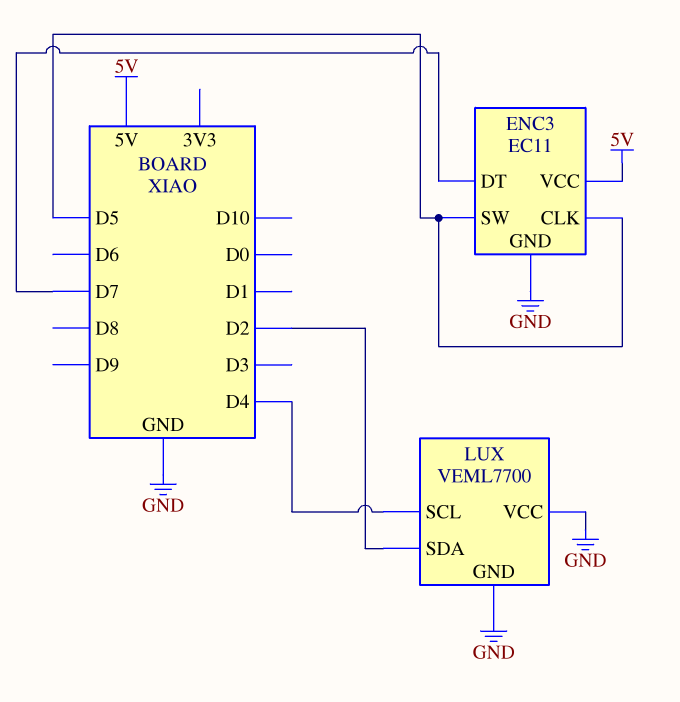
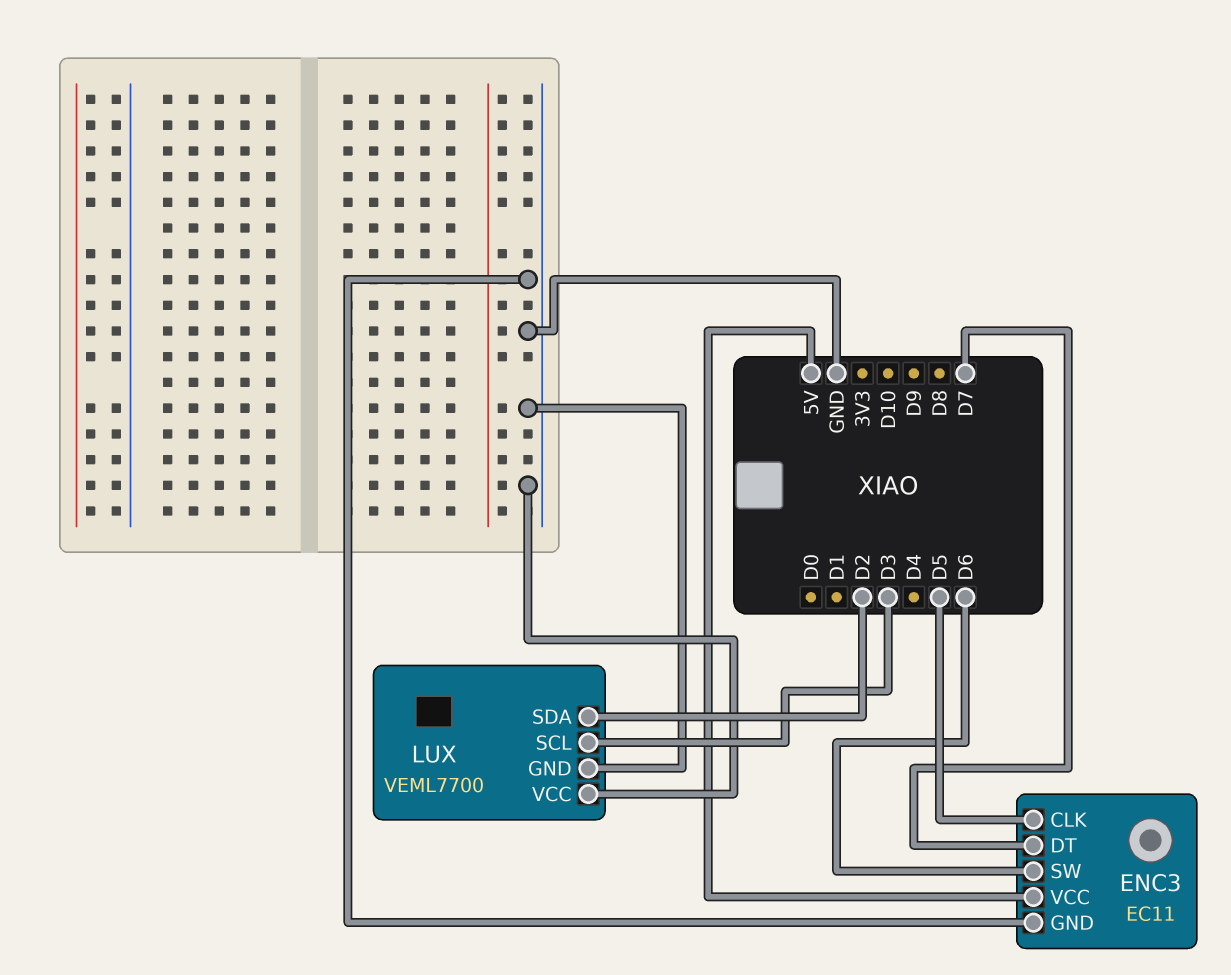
ENC3 pin SW: D5 -> D6
LUX pin SCL: D4 -> D3

